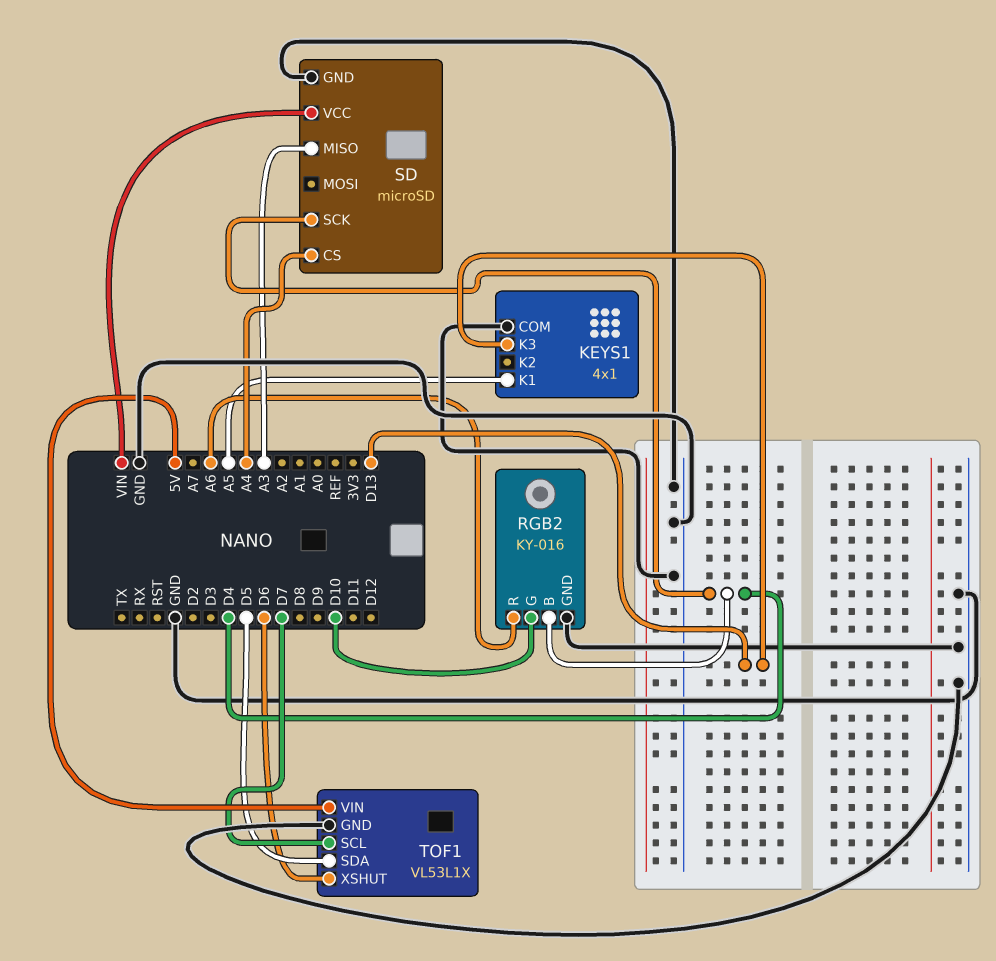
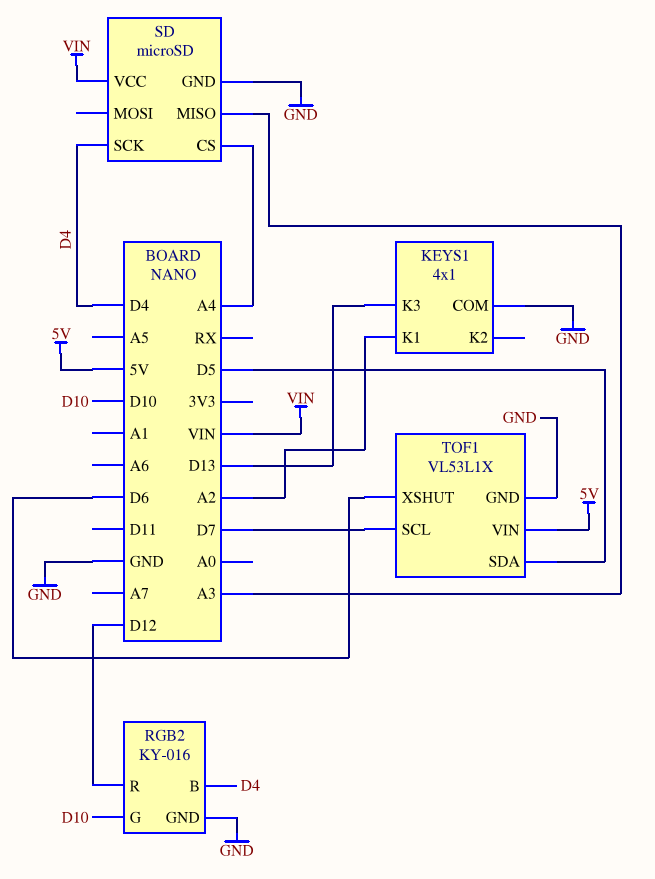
KEYS1 pin K1: A5 -> A2
RGB2 pin R: A6 -> D12

